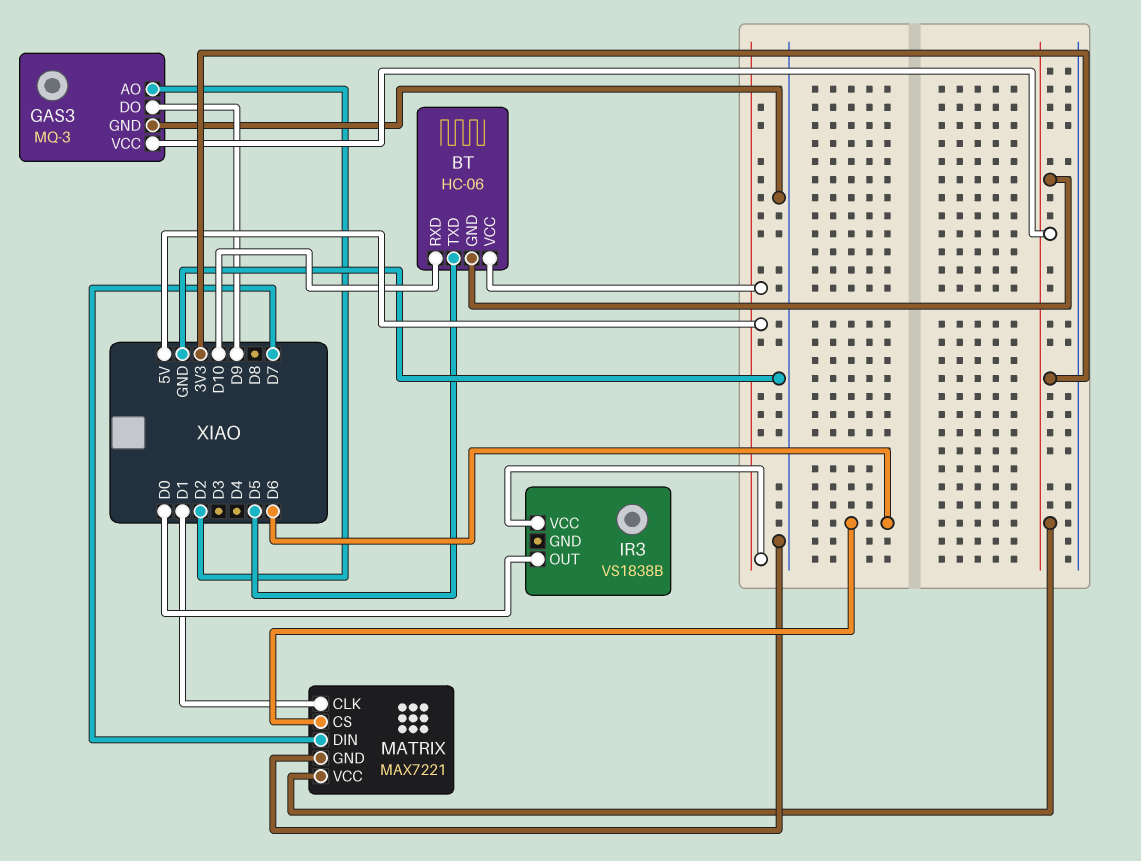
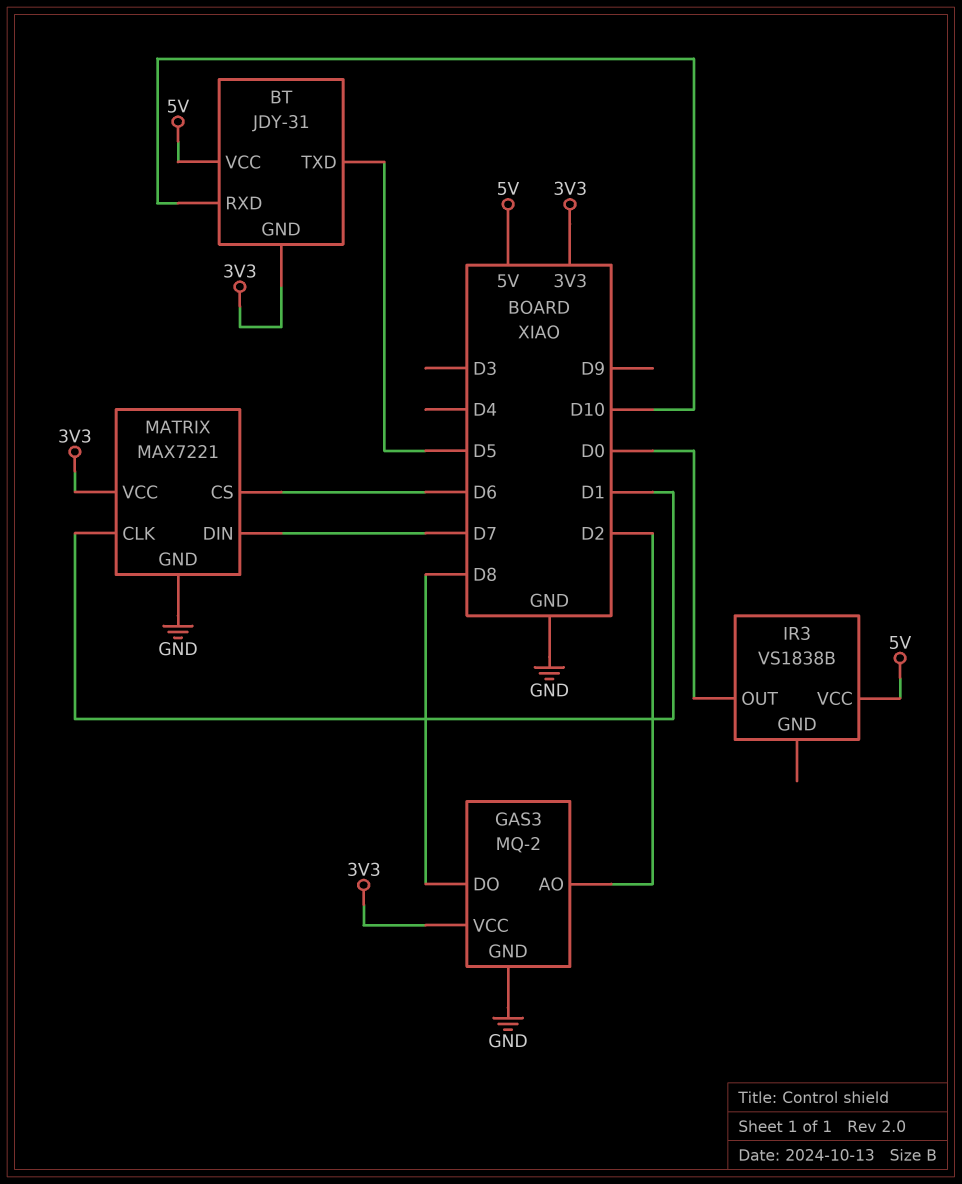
BT: HC-06 -> JDY-31
GAS3: MQ-3 -> MQ-2
GAS3 pin DO: D9 -> D8

